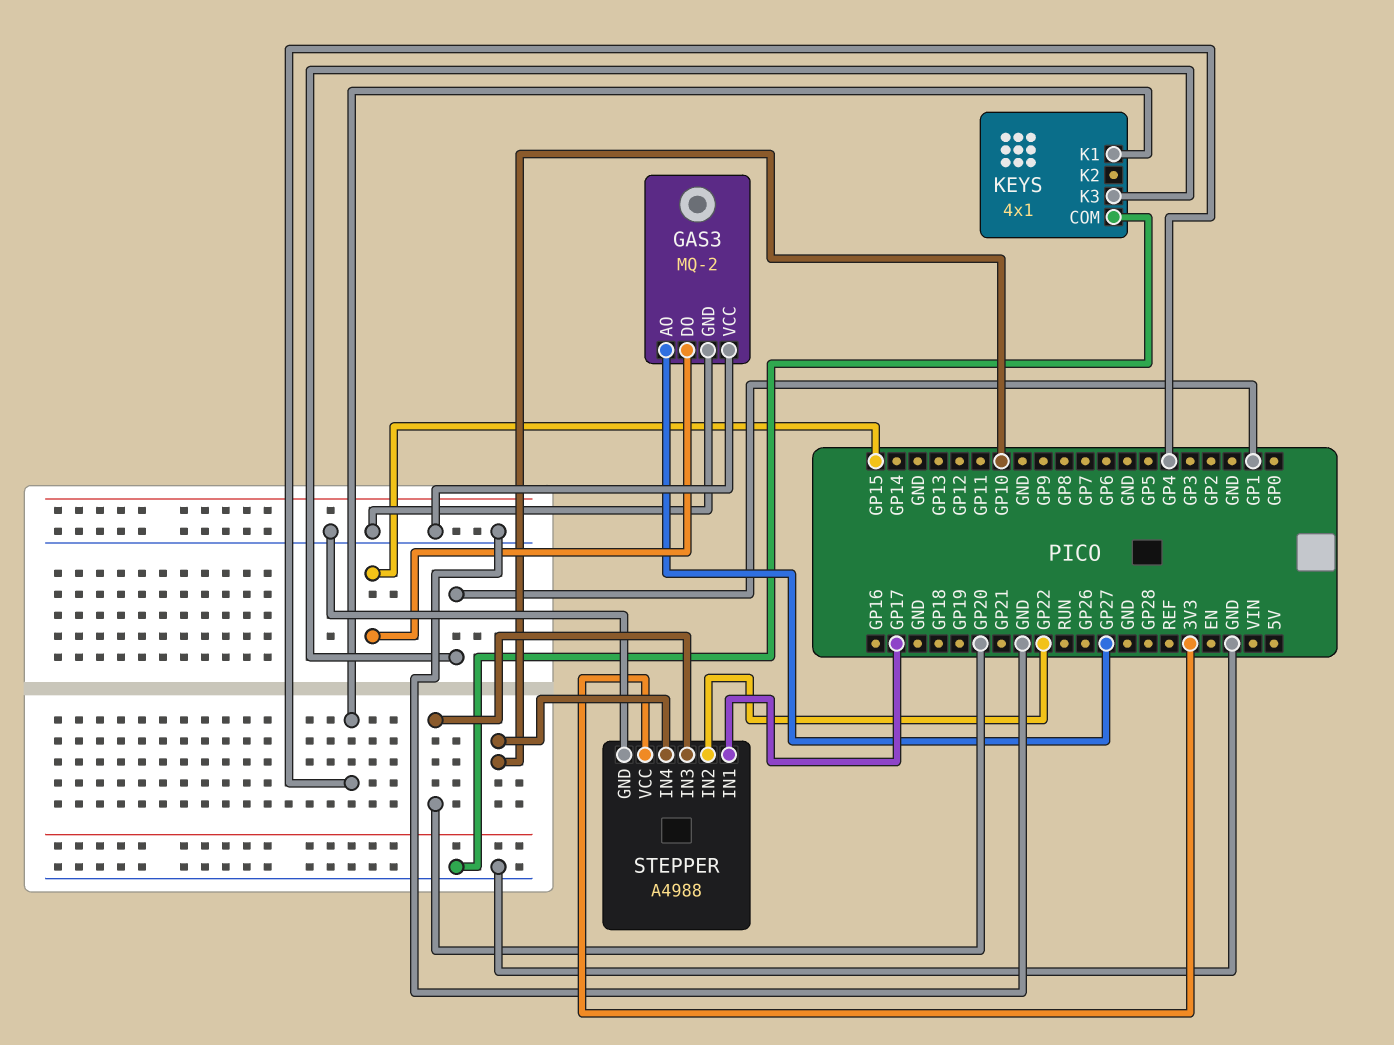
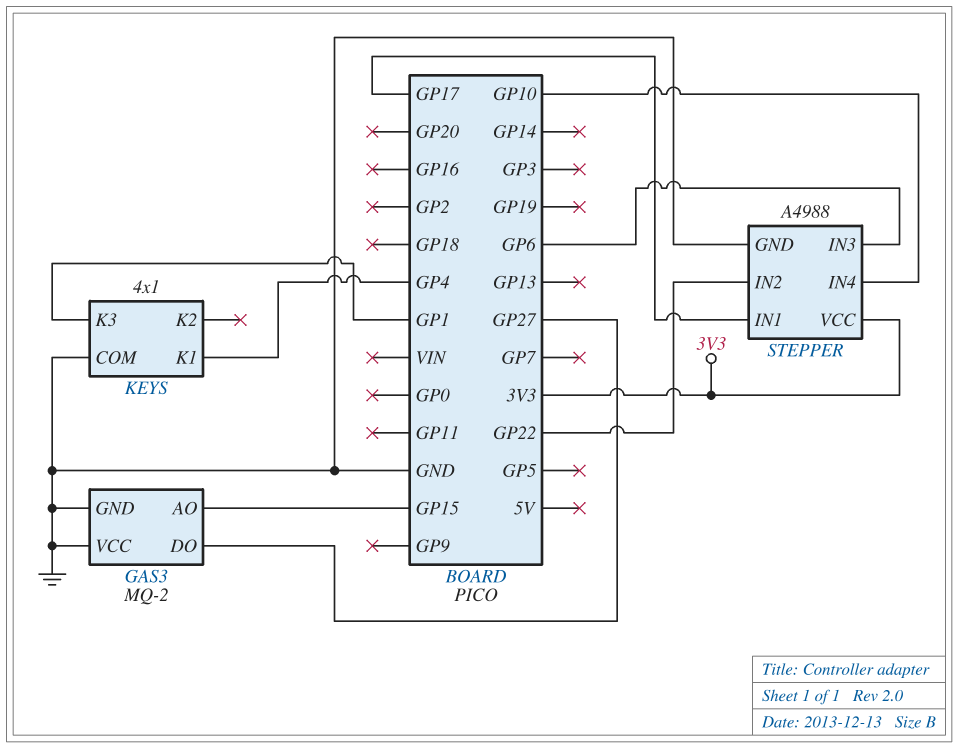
GAS3 pin AO: GP27 -> GP15
GAS3 pin DO: GP15 -> GP27
STEPPER pin IN3: GP20 -> GP6

